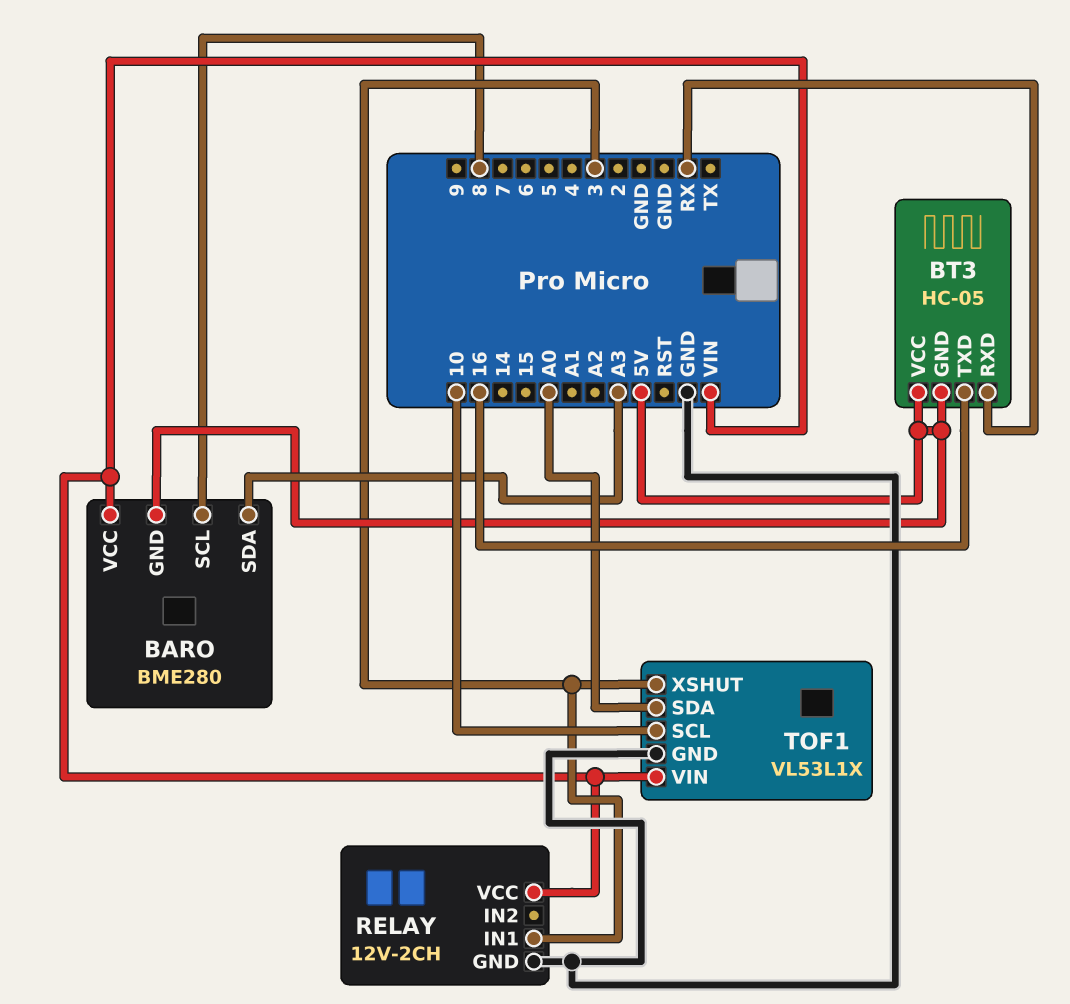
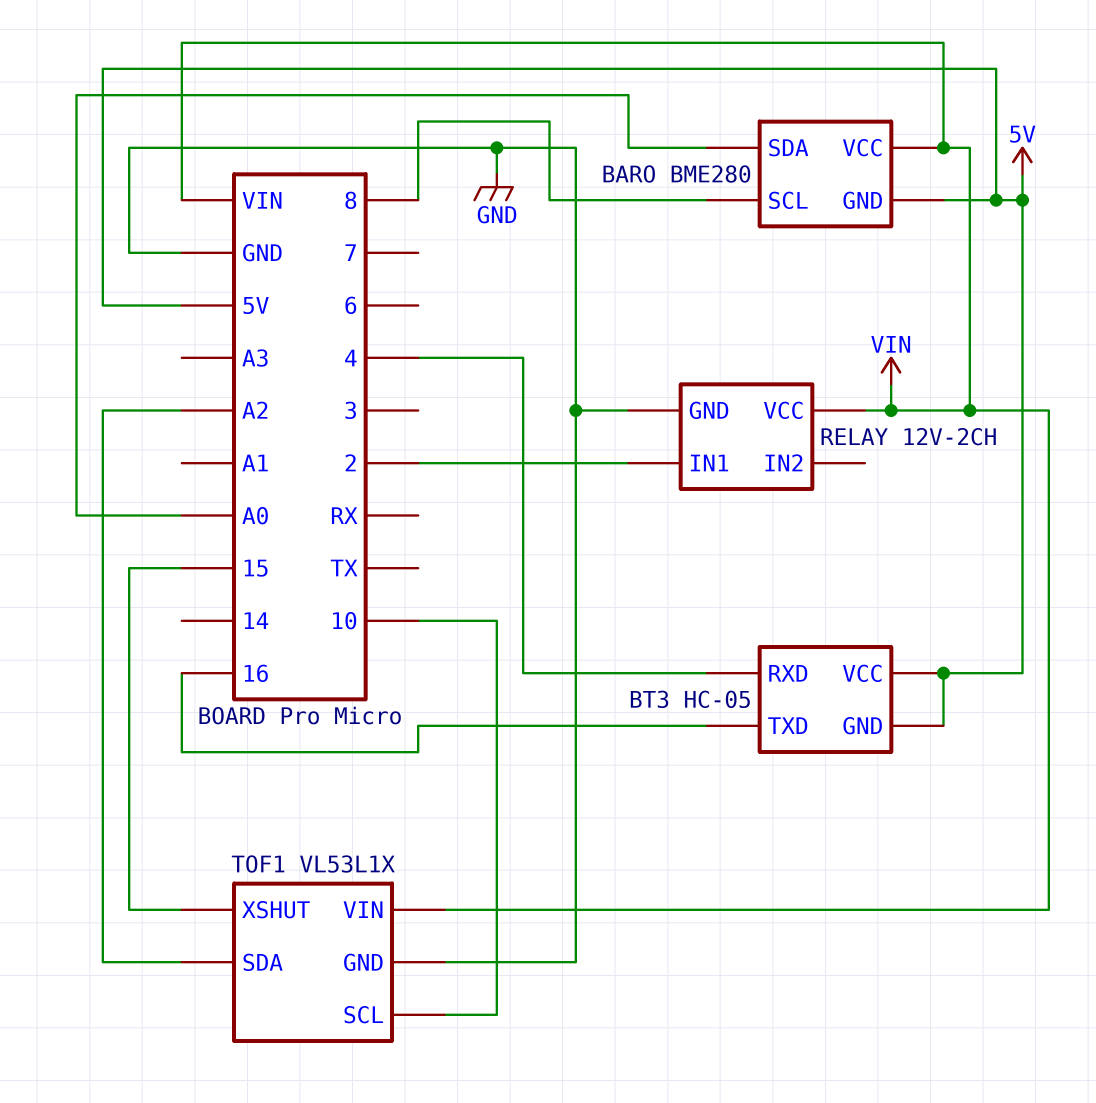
BARO pin SDA: A3 -> A0
BT3 pin RXD: RX -> 4
RELAY pin IN1: 3 -> 2
TOF1 pin SDA: A0 -> A2
TOF1 pin XSHUT: 3 -> 15

